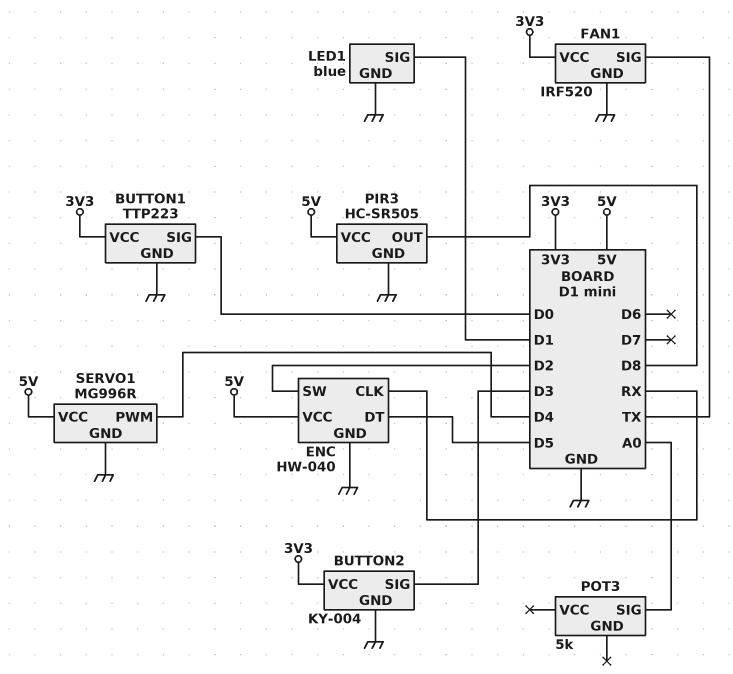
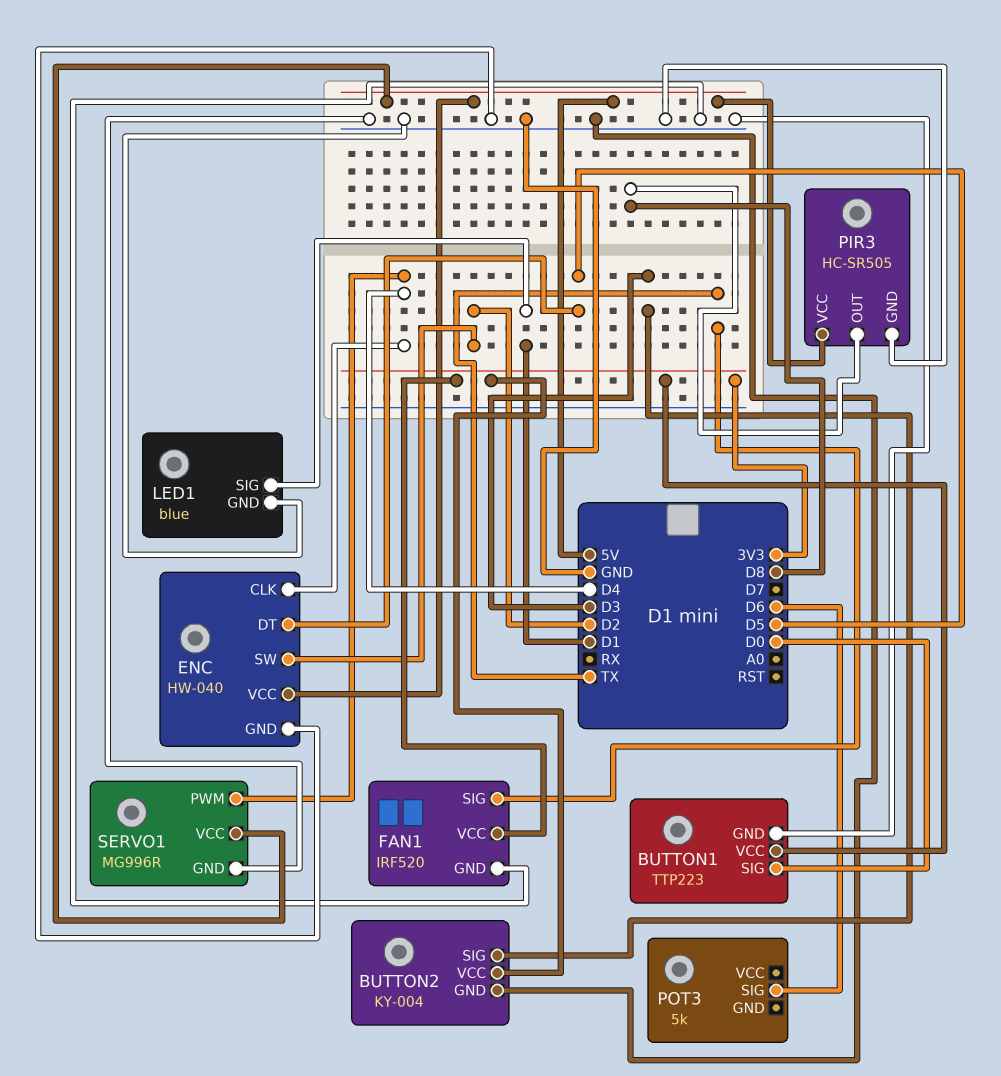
ENC pin CLK: RX -> D4
POT3 pin SIG: A0 -> D6

